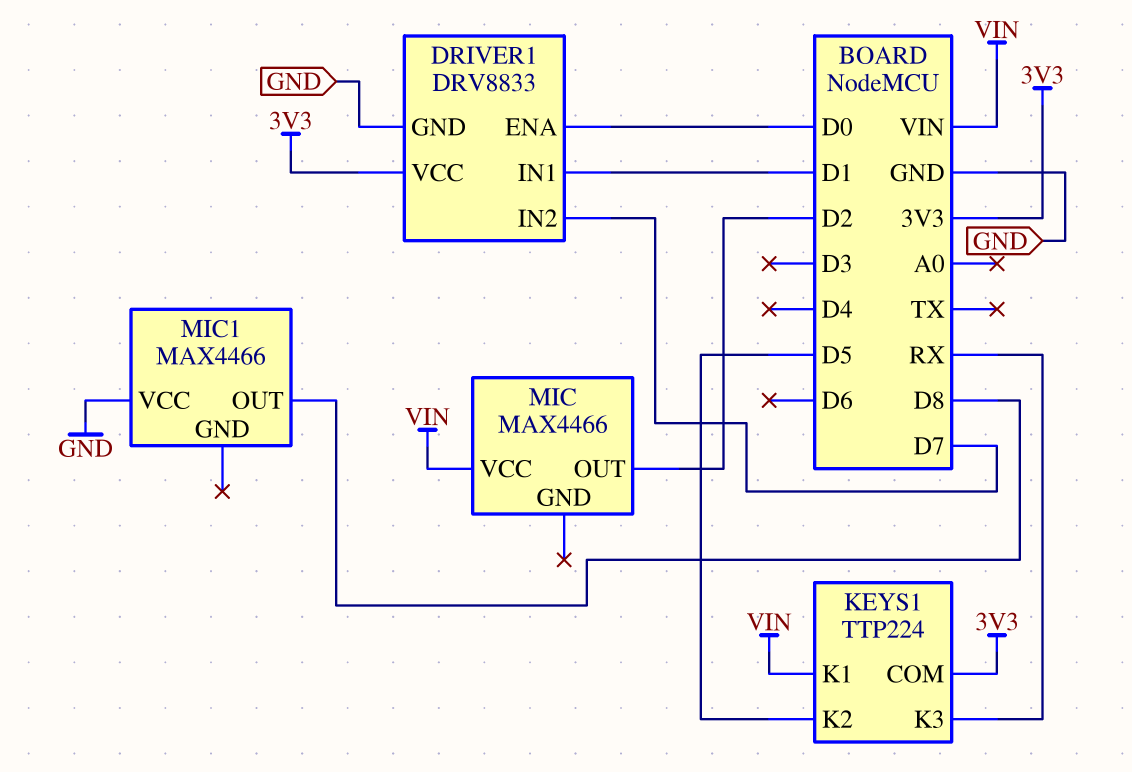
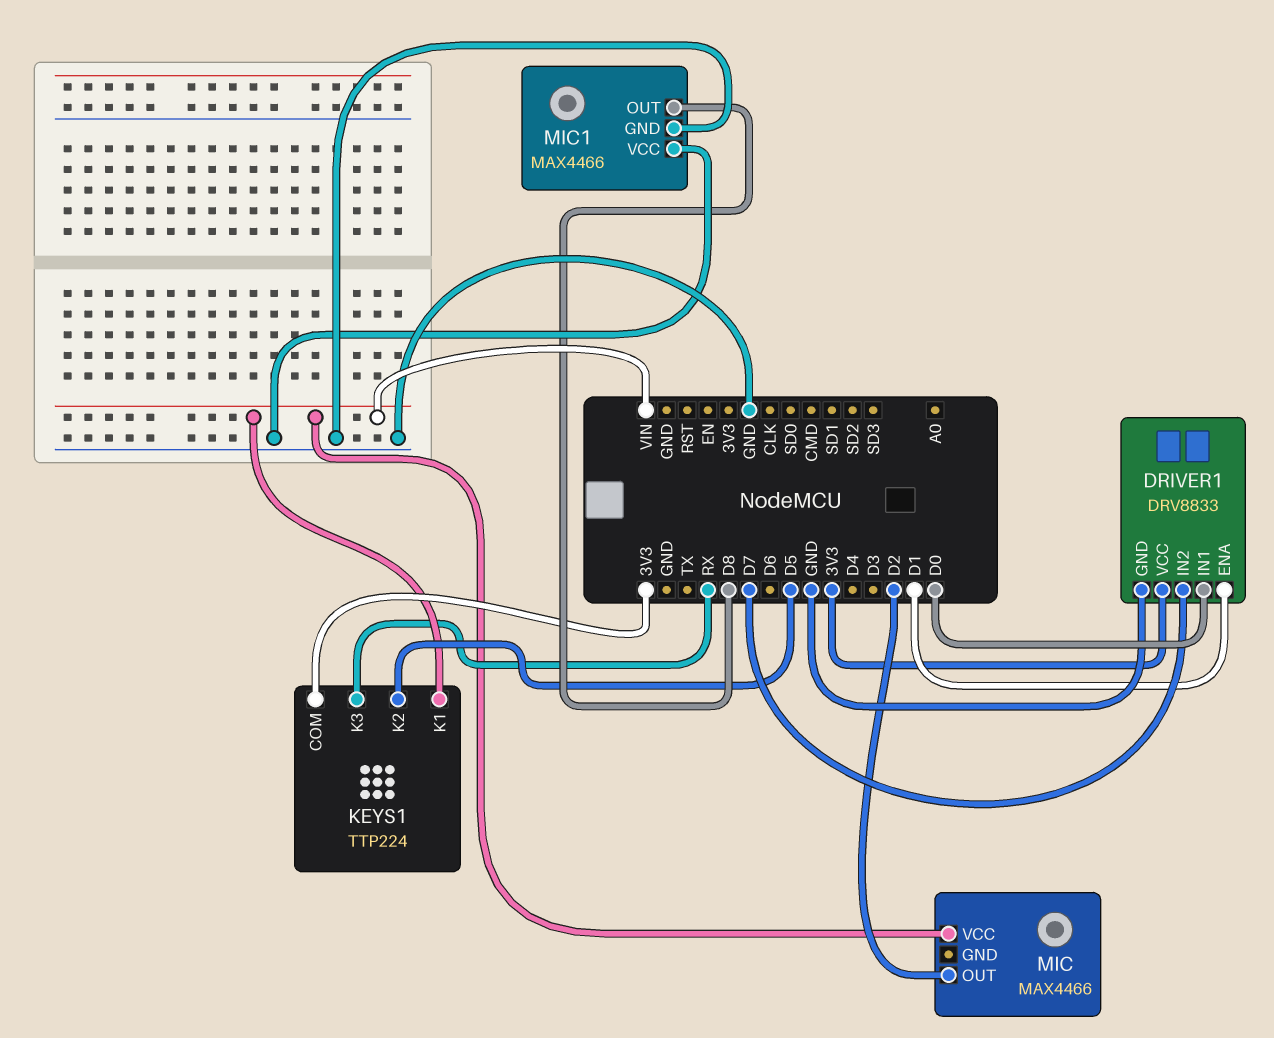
DRIVER1 pin ENA: D0 -> D1
DRIVER1 pin IN1: D1 -> D0
MIC1 pin GND: none -> GND

